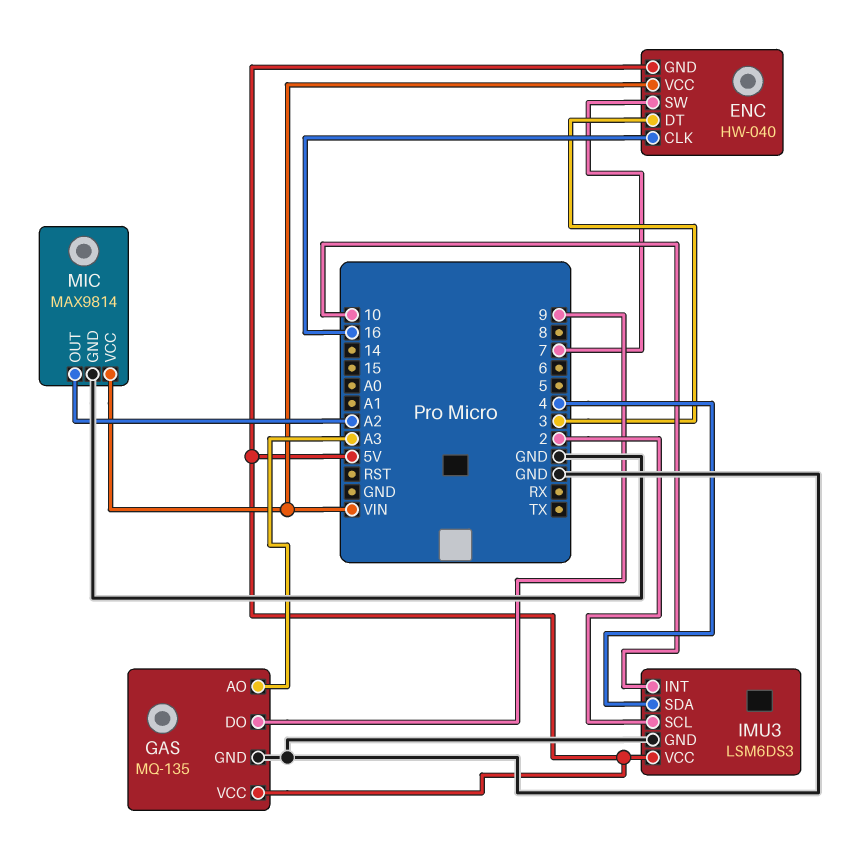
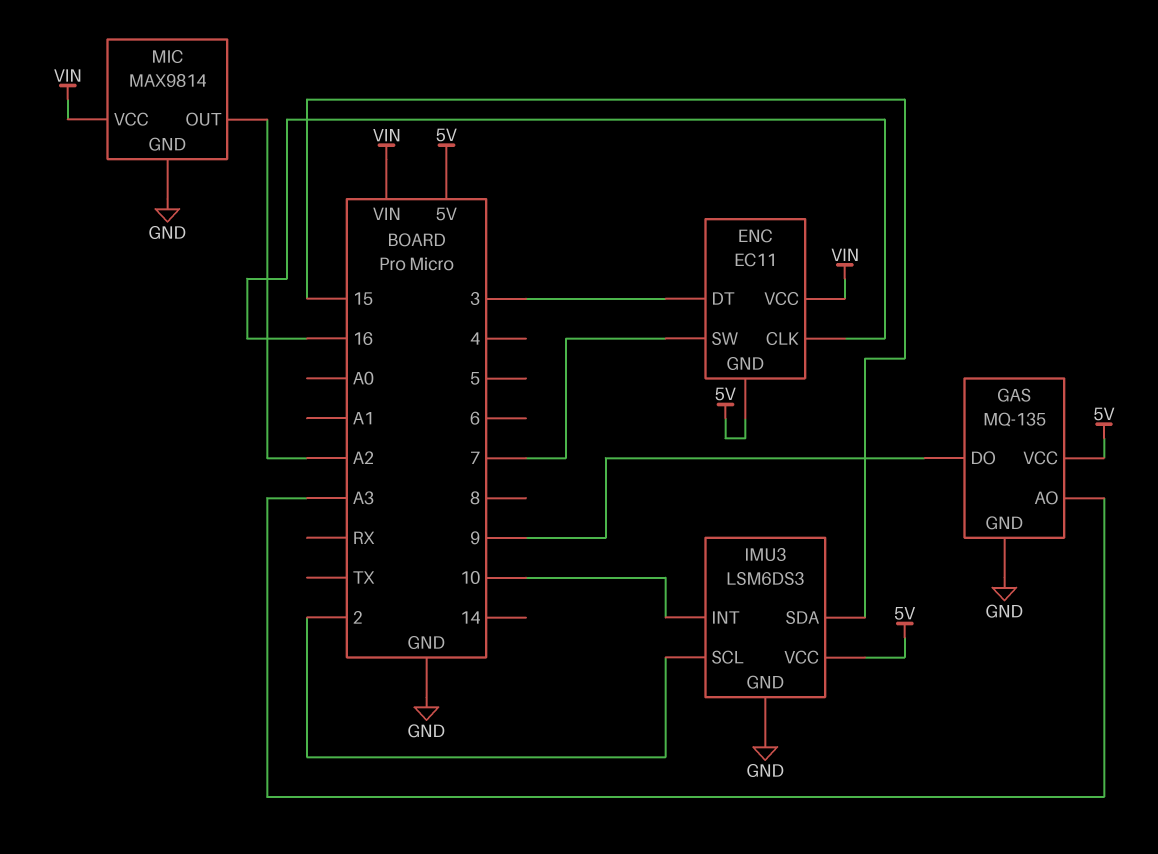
ENC: HW-040 -> EC11
IMU3 pin SDA: 4 -> 15

